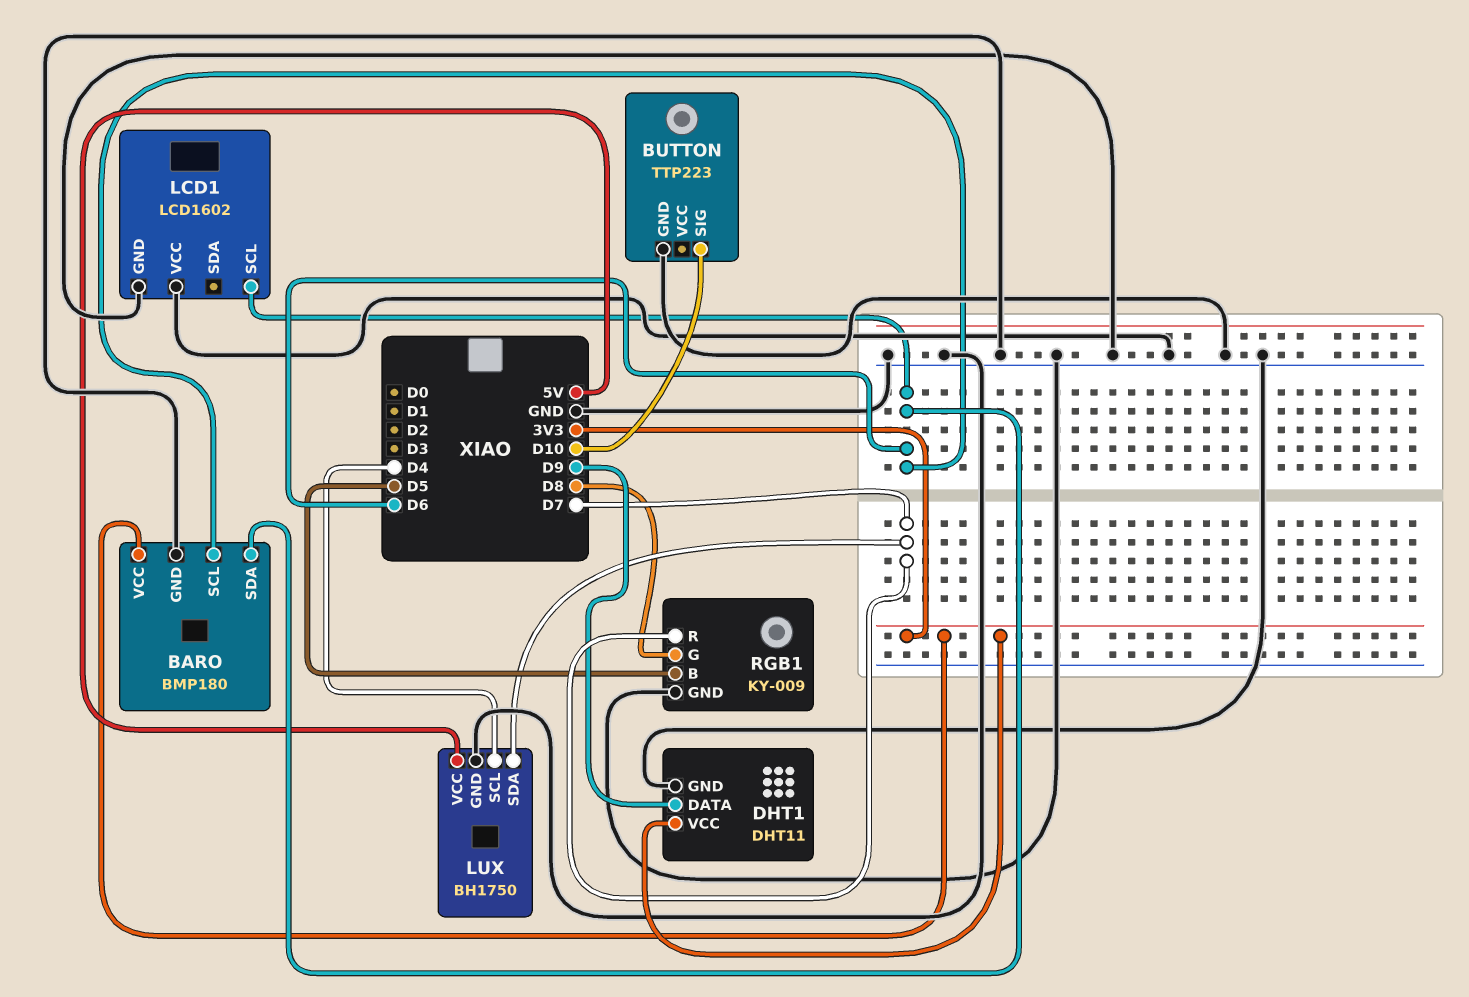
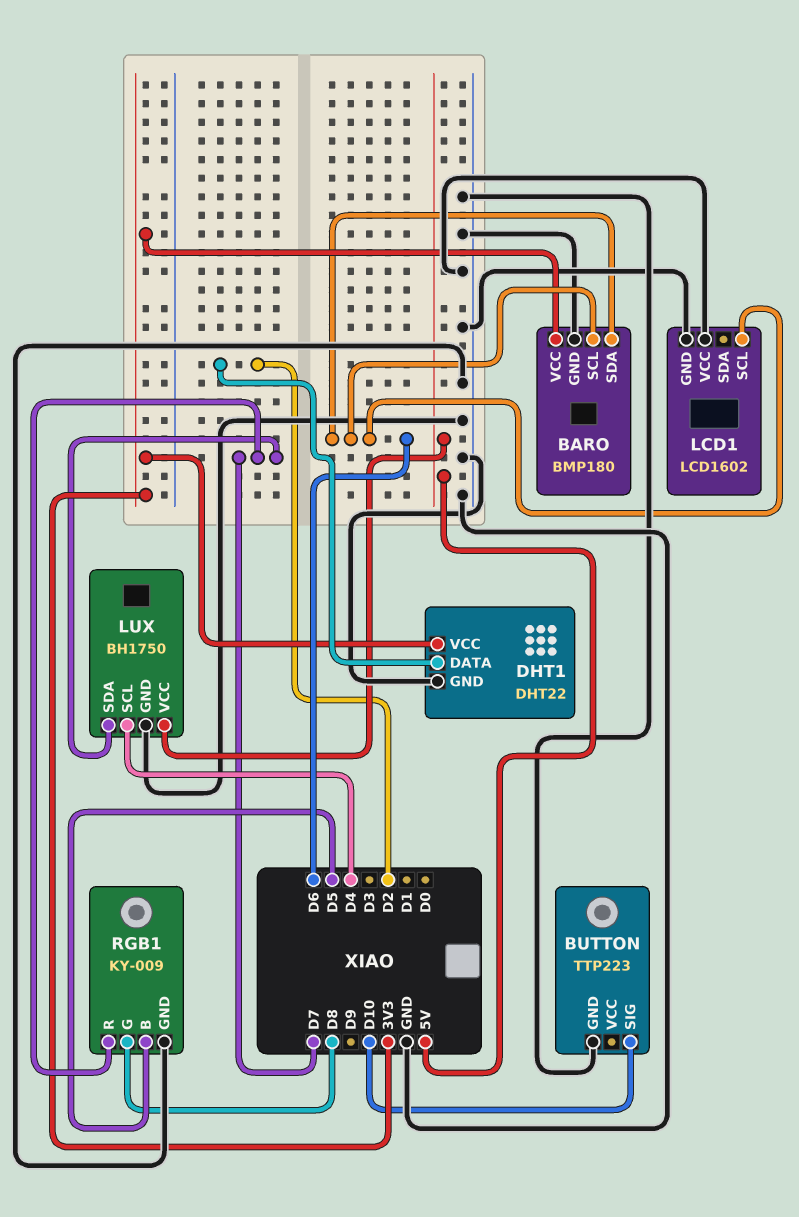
DHT1: DHT11 -> DHT22
DHT1 pin DATA: D9 -> D2

